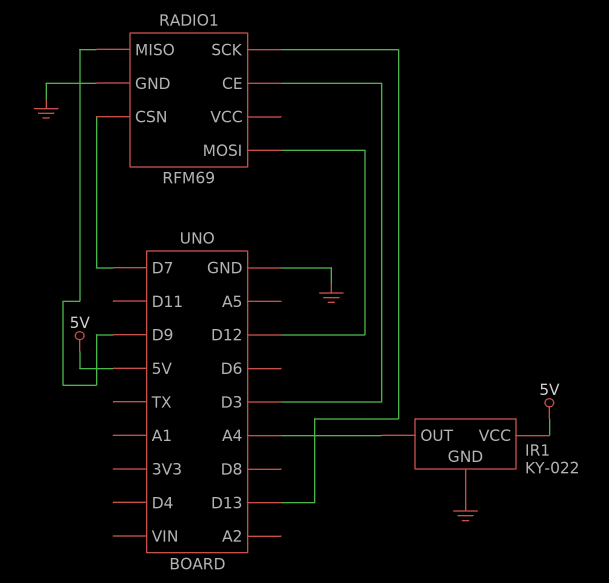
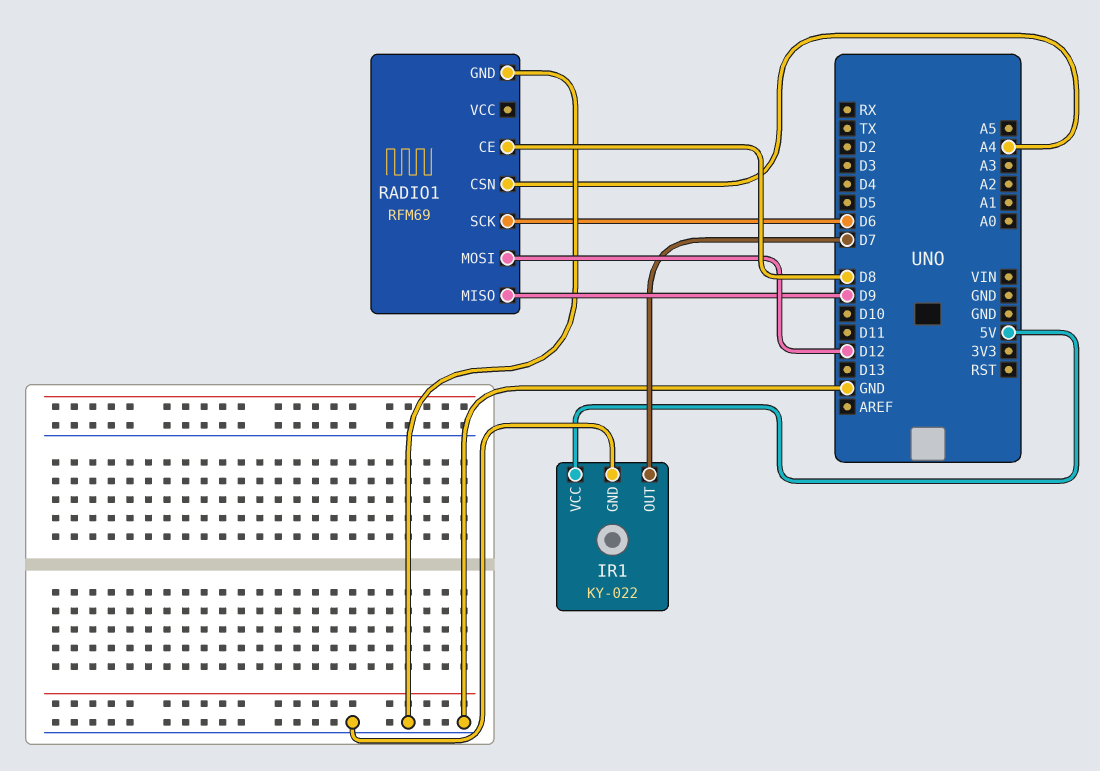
IR1 pin OUT: A4 -> D7
RADIO1 pin CE: D3 -> D8
RADIO1 pin CSN: D7 -> A4
RADIO1 pin SCK: D13 -> D6

